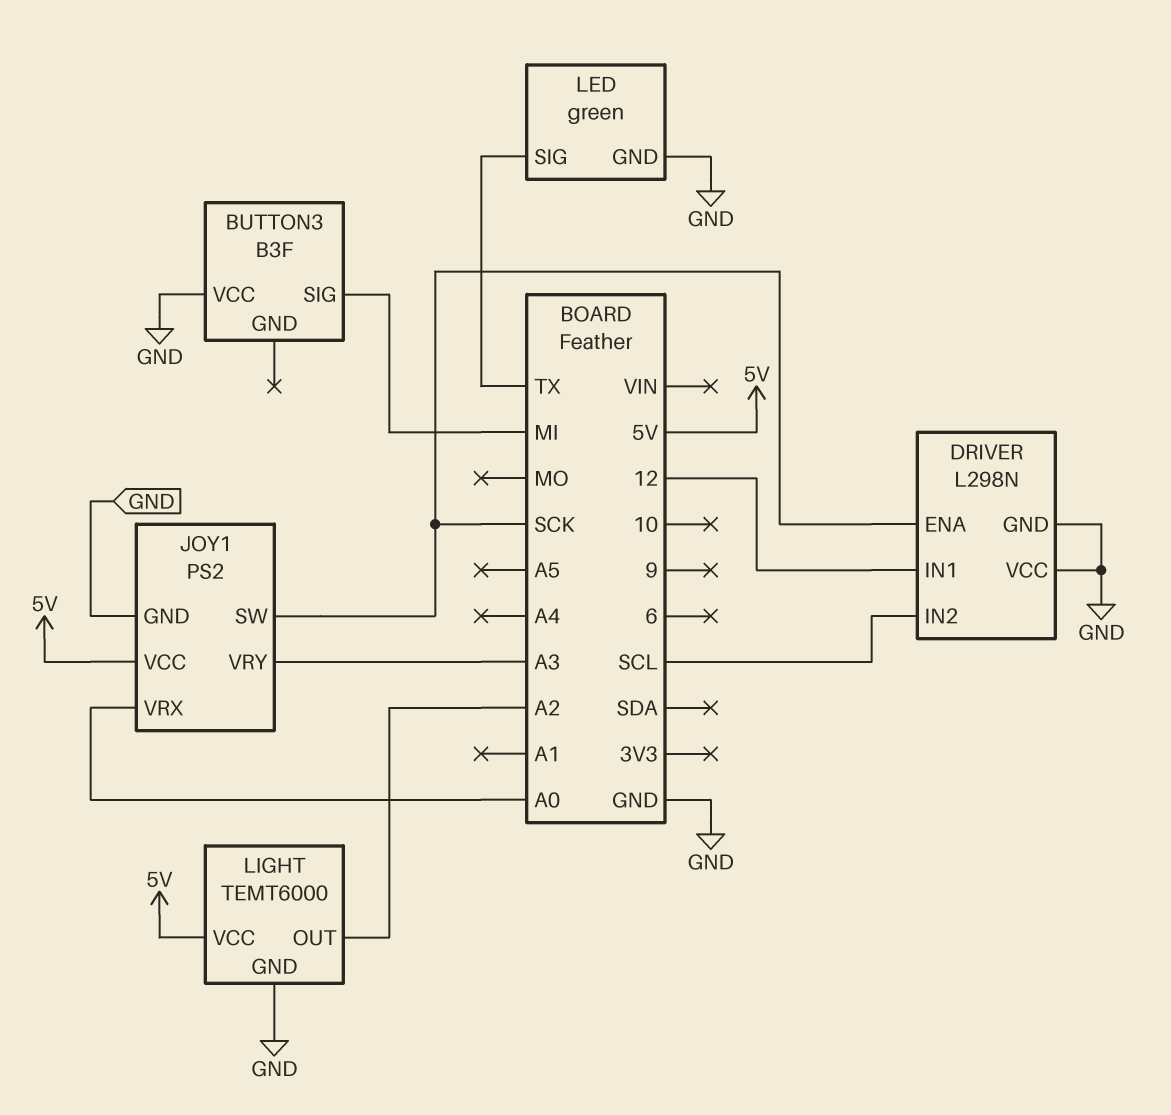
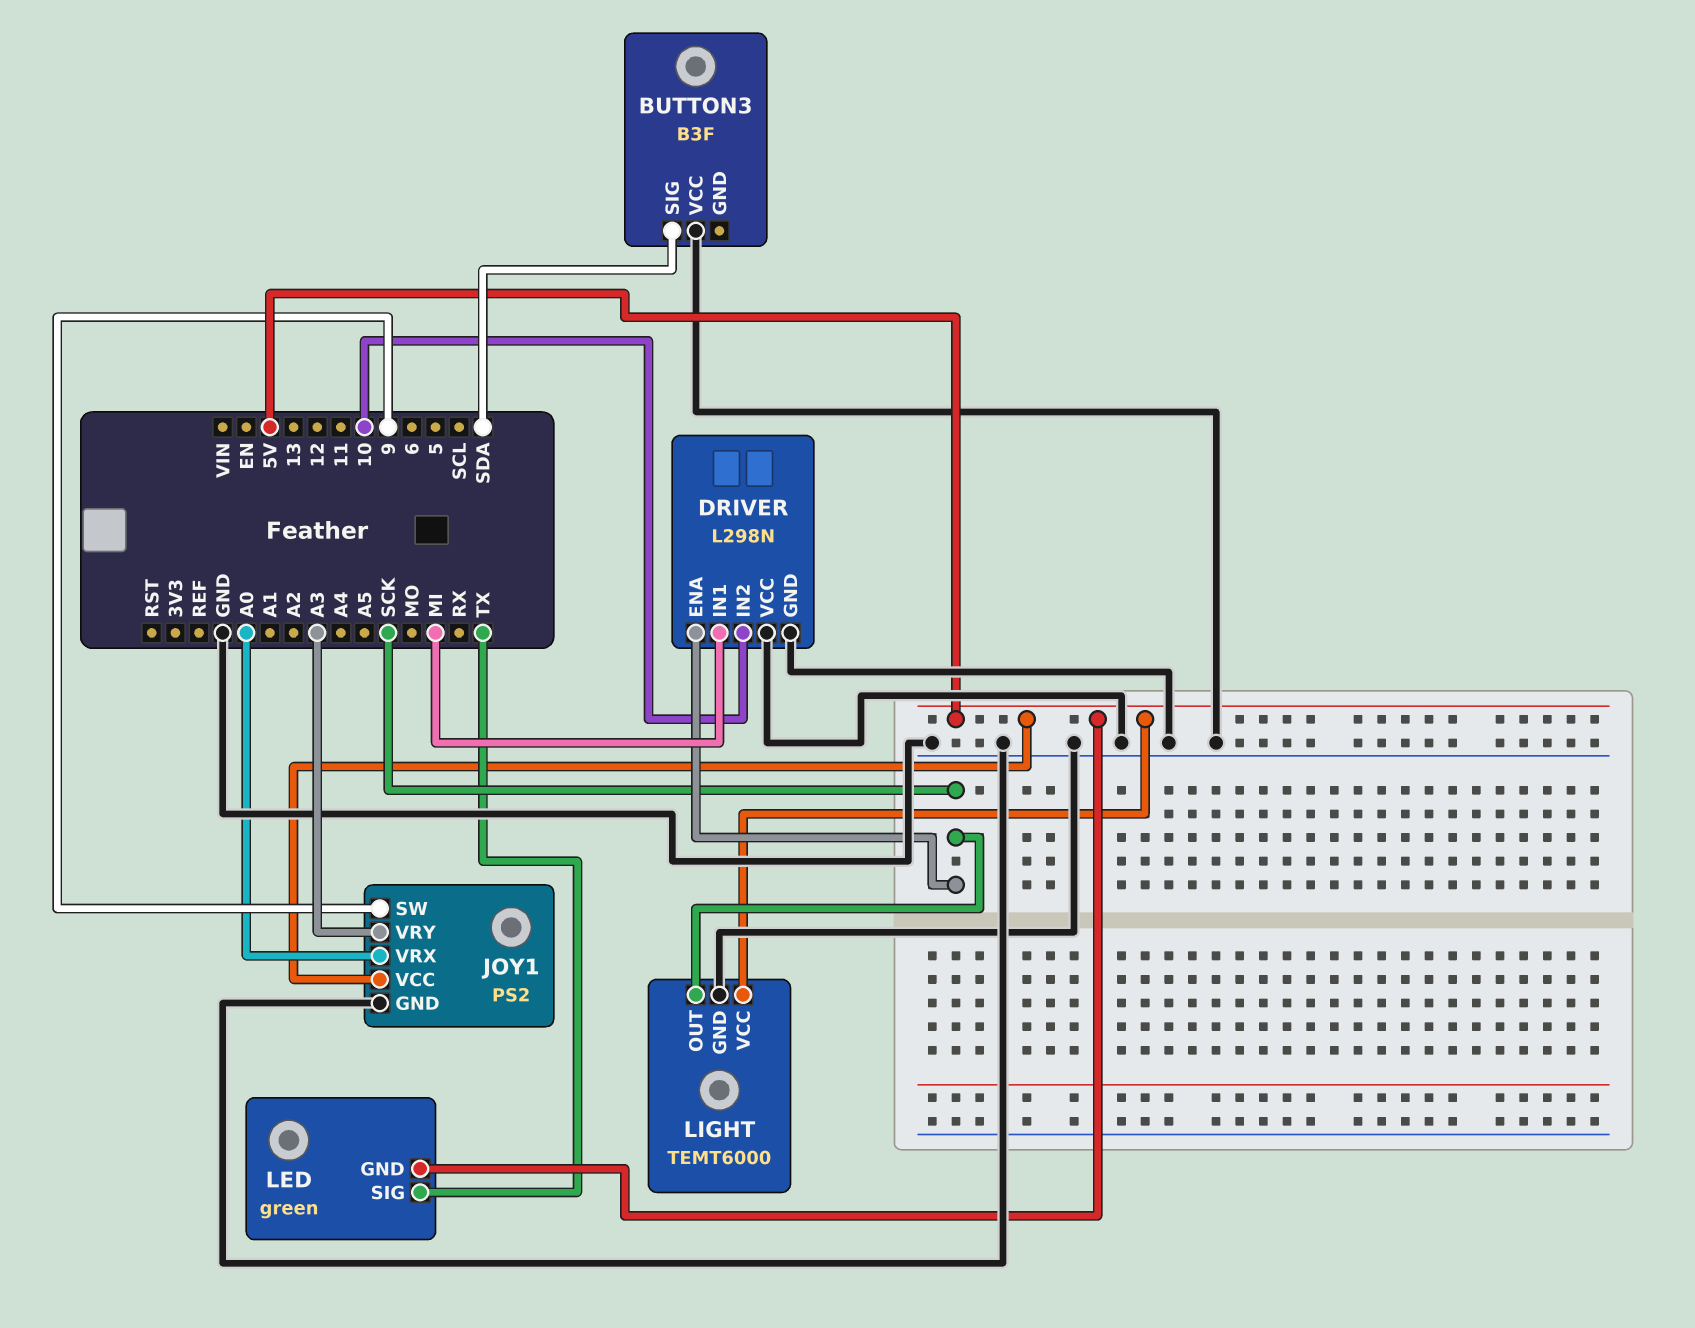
BUTTON3 pin SIG: MI -> SDA
DRIVER pin IN1: 12 -> MI
DRIVER pin IN2: SCL -> 10
JOY1 pin SW: SCK -> 9
LED pin GND: GND -> 5V
LIGHT pin OUT: A2 -> SCK

